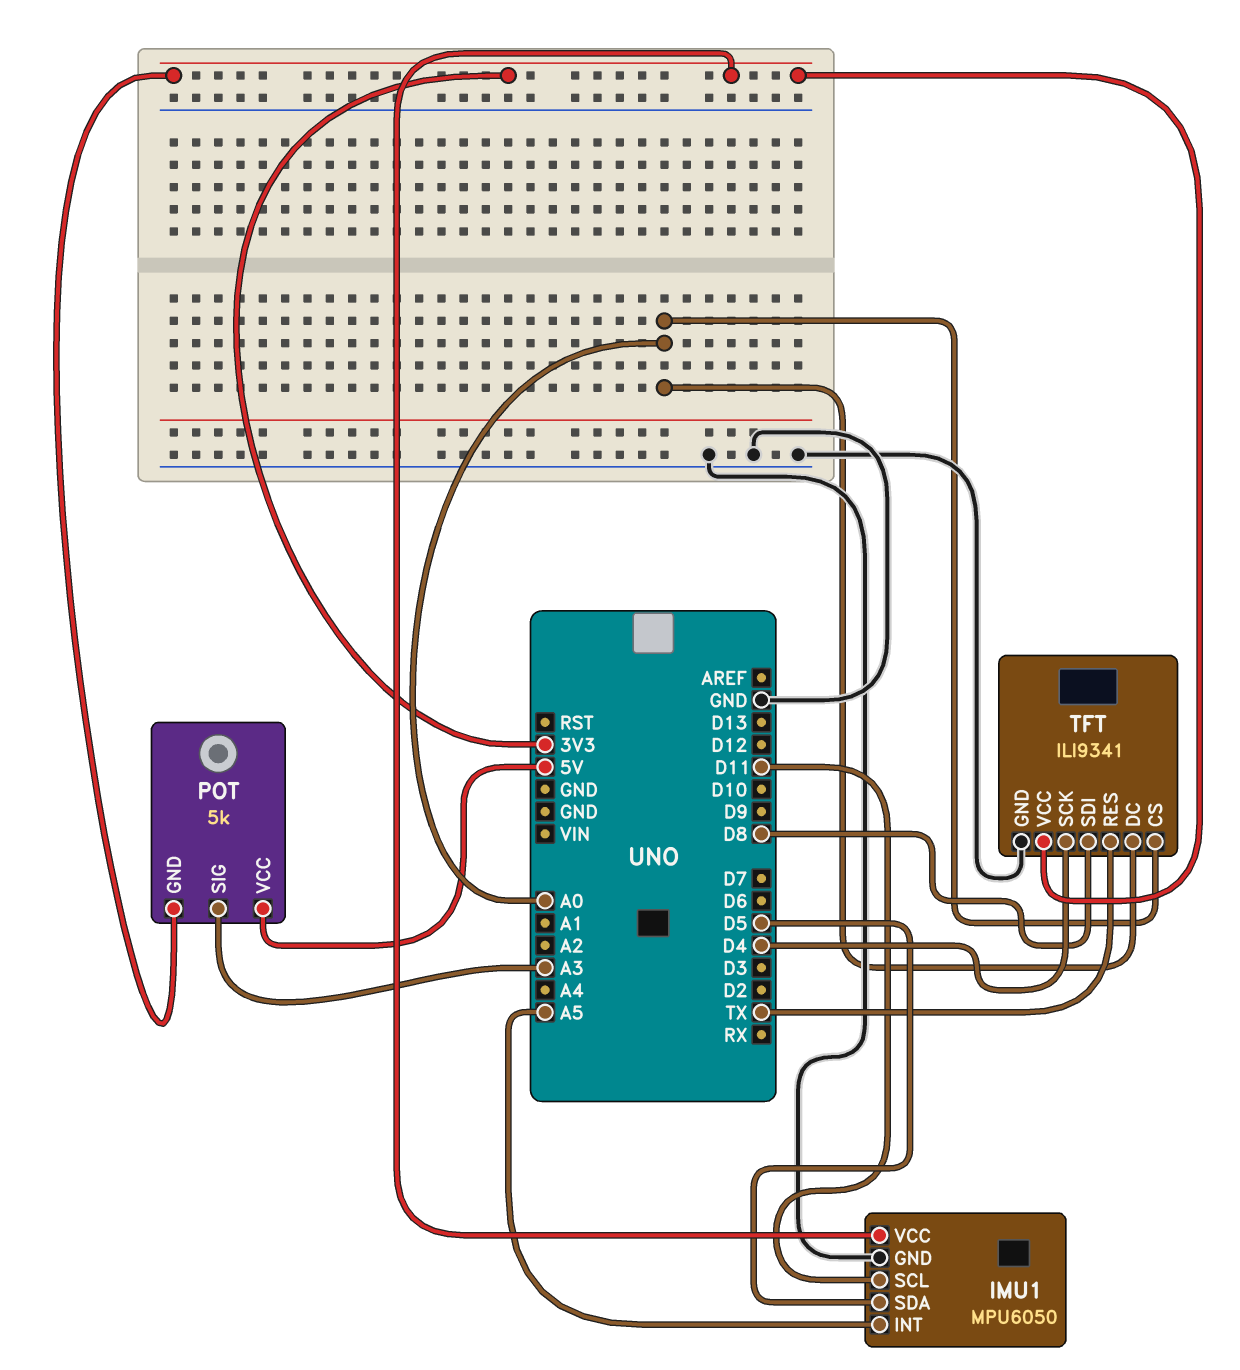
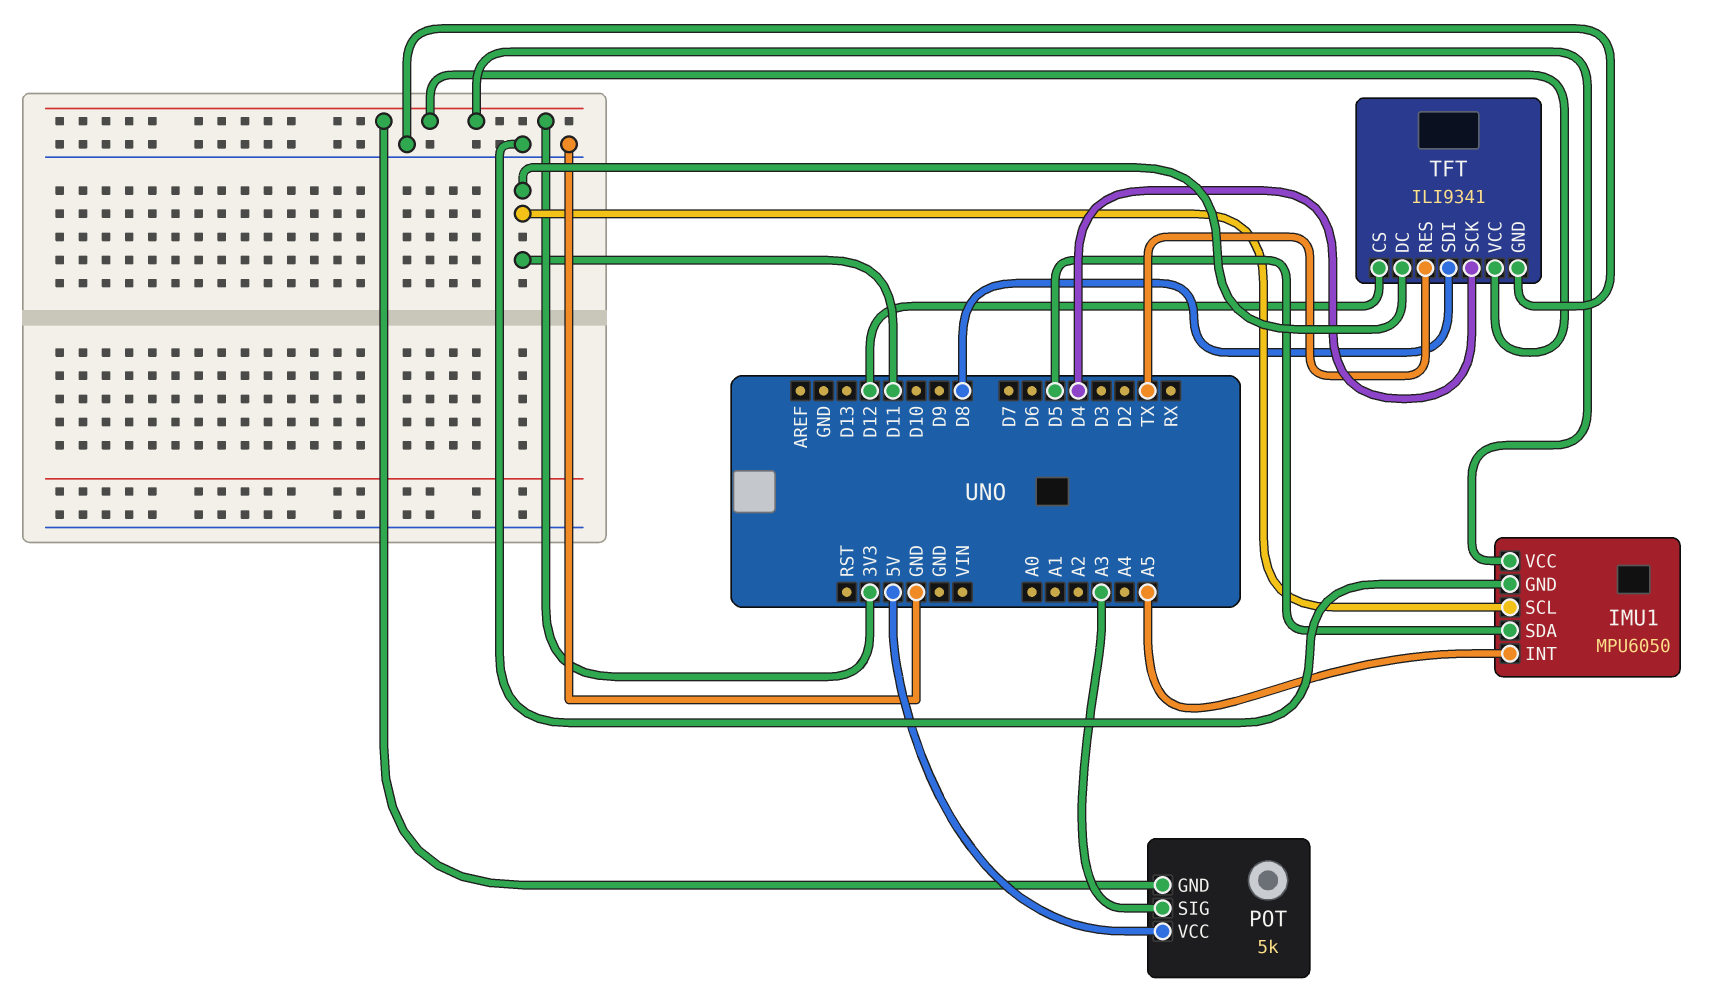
TFT pin CS: A0 -> D12
TFT pin DC: A0 -> D11

